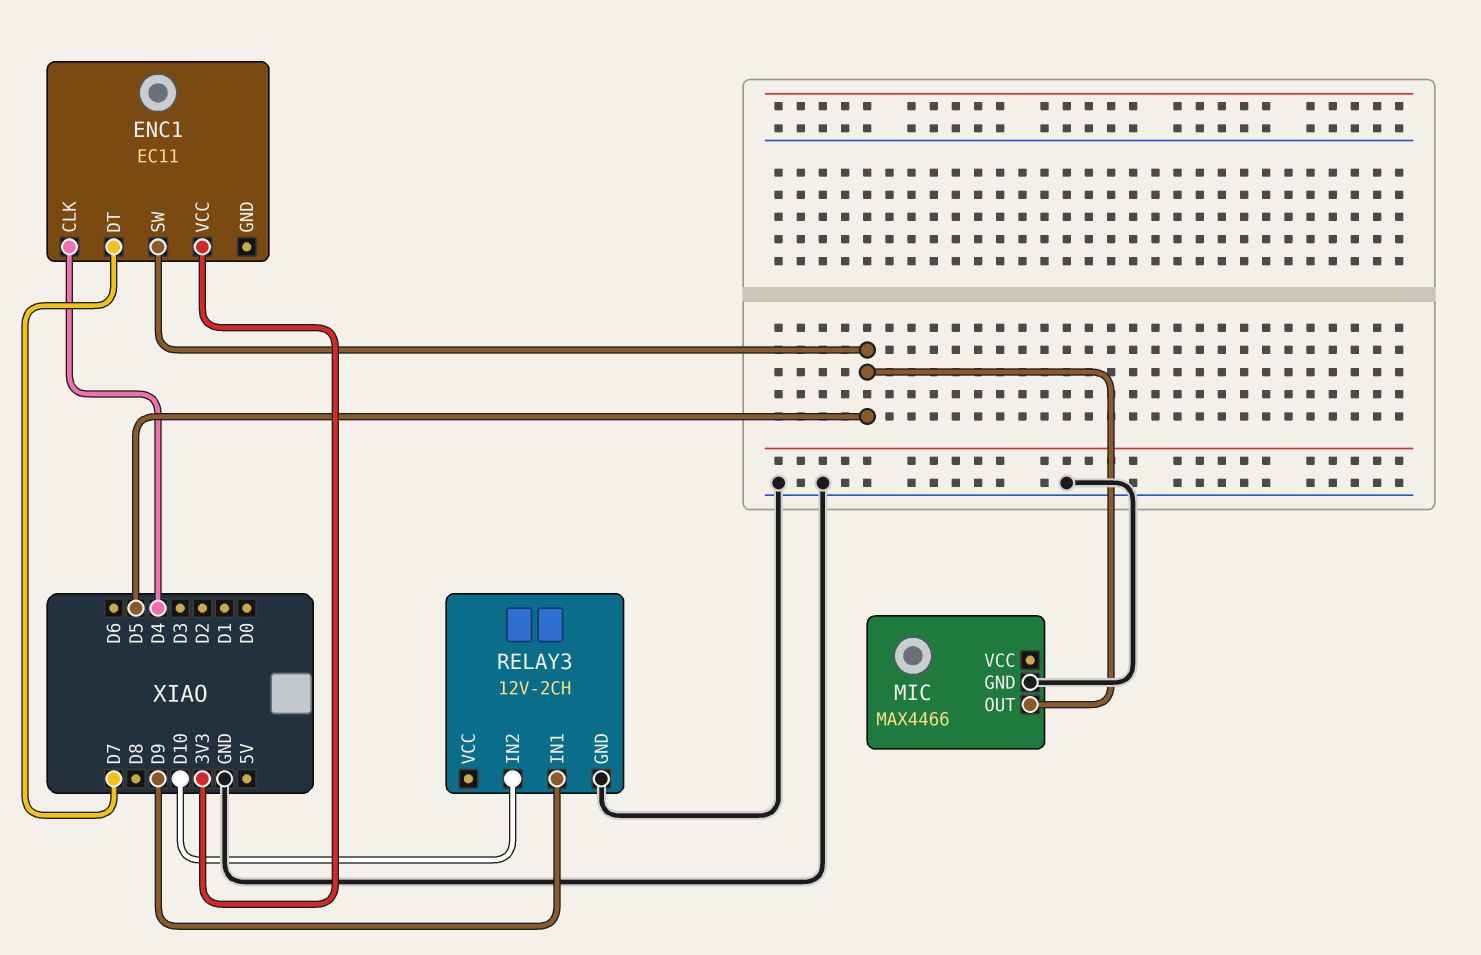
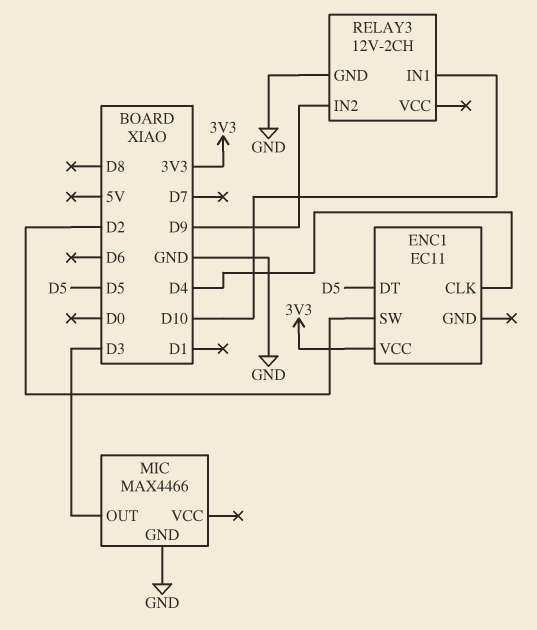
ENC1 pin DT: D7 -> D5
ENC1 pin SW: D5 -> D2
MIC pin OUT: D5 -> D3
RELAY3 pin IN1: D9 -> D10
RELAY3 pin IN2: D10 -> D9

